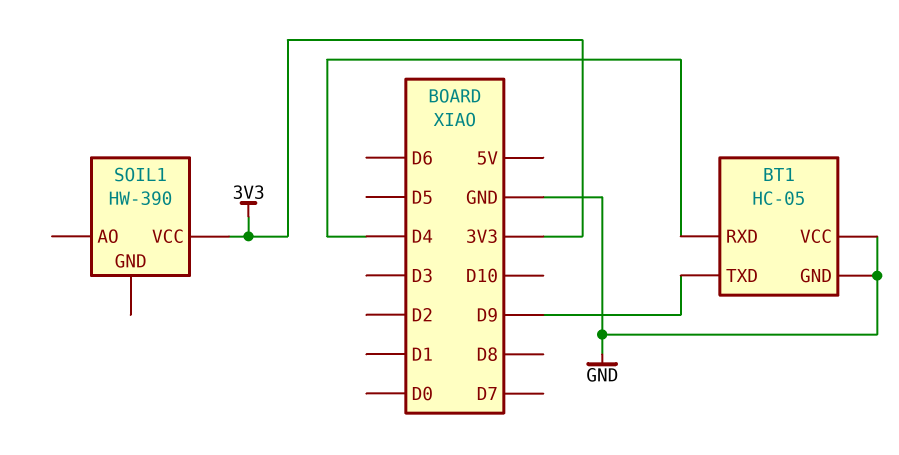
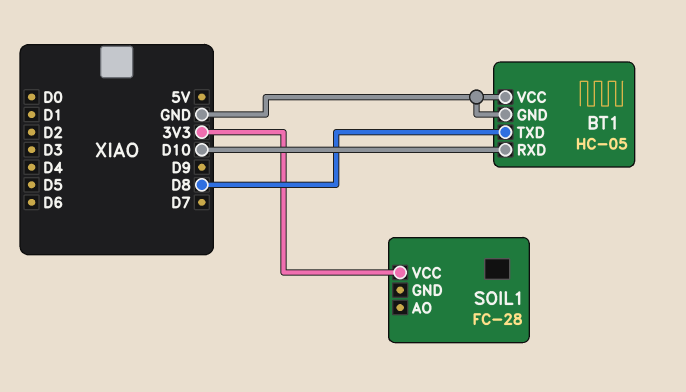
BT1 pin RXD: D4 -> D10
BT1 pin TXD: D9 -> D8
SOIL1: HW-390 -> FC-28

